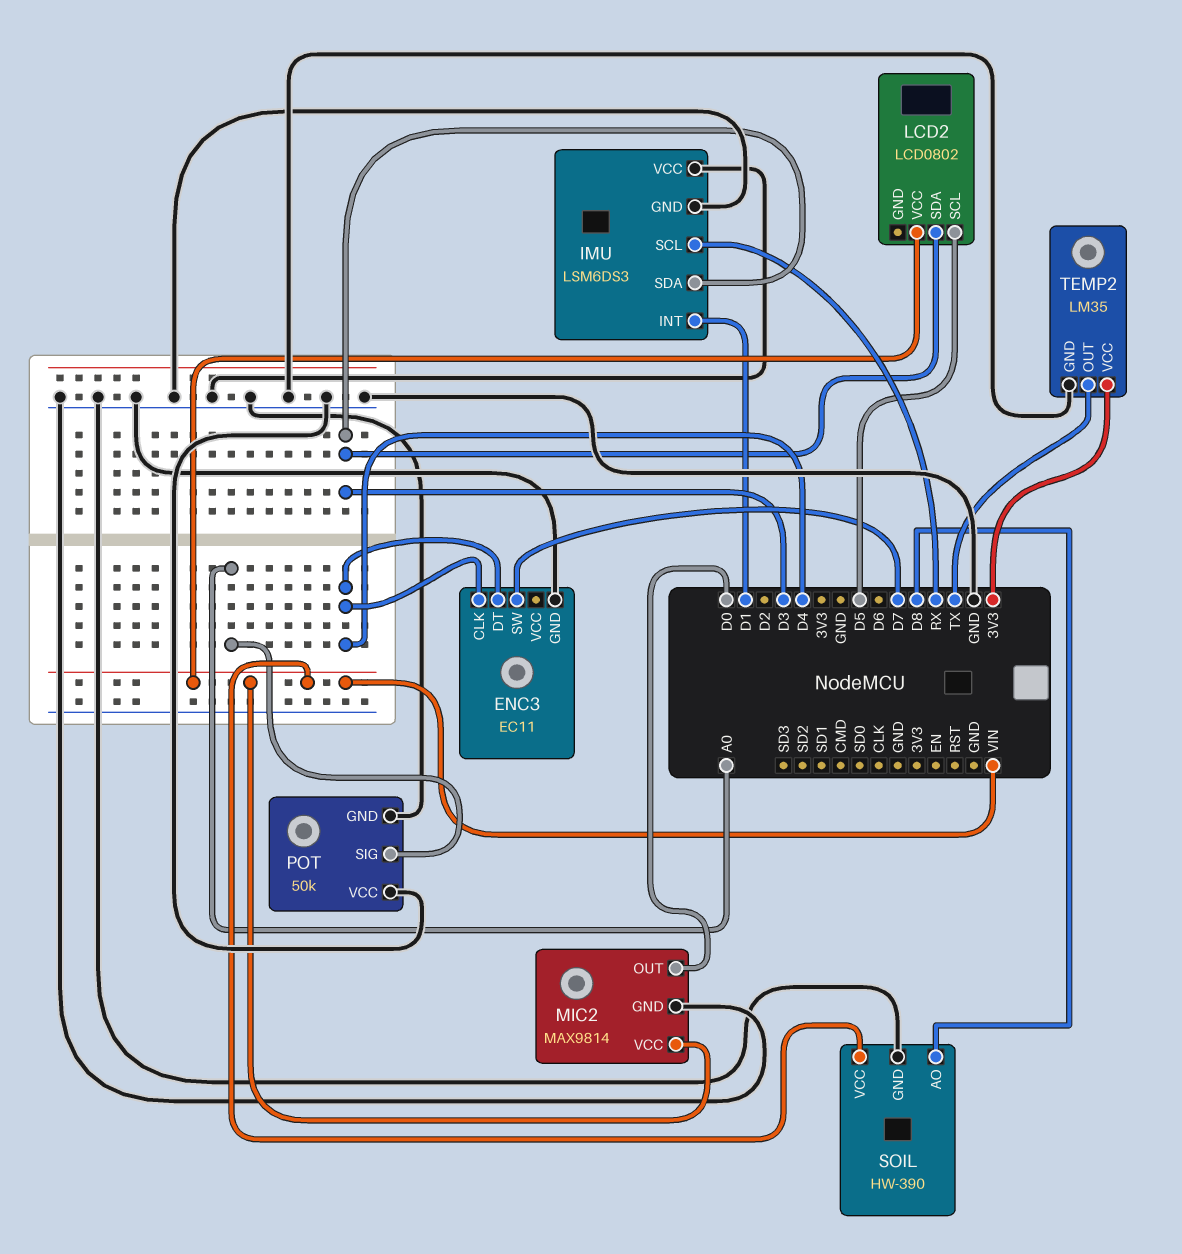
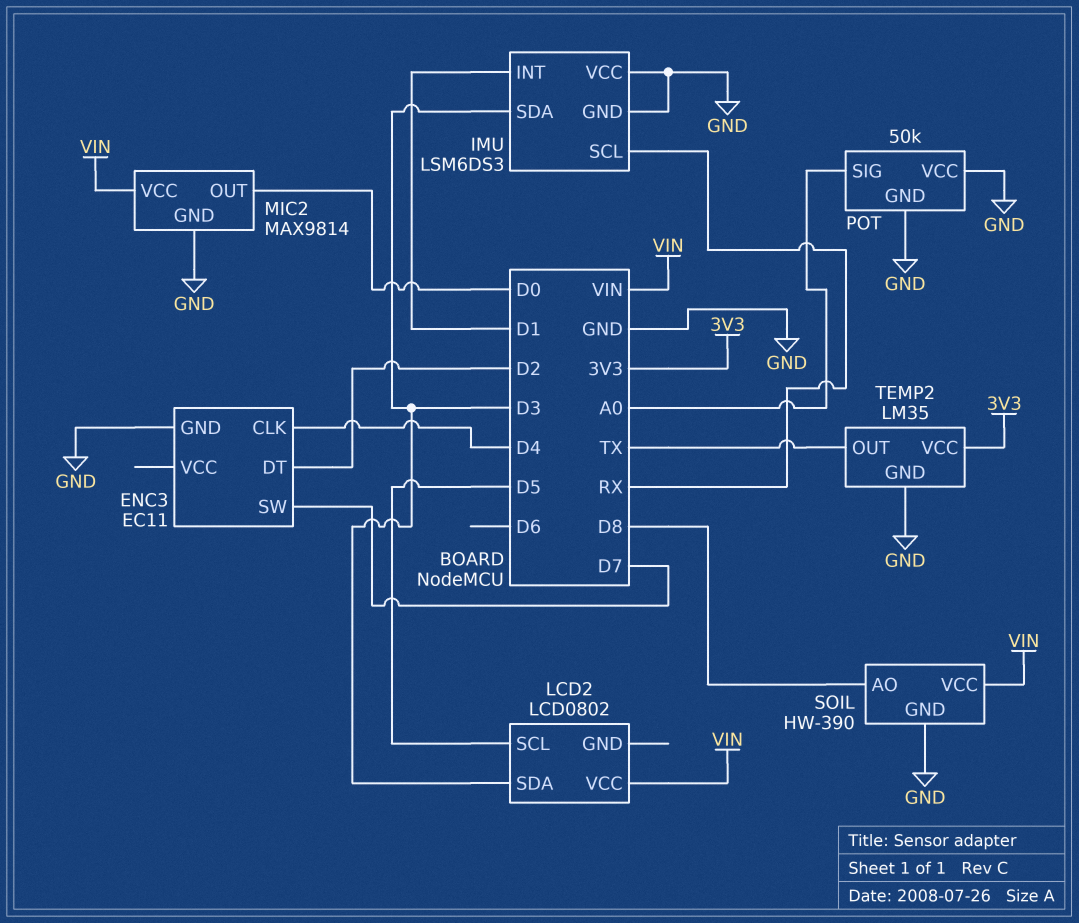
ENC3 pin DT: D4 -> D2

